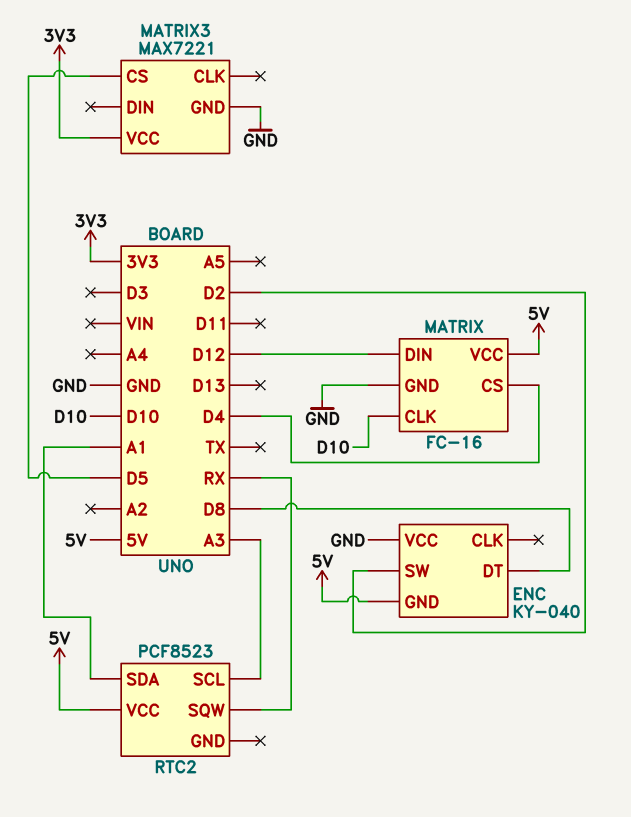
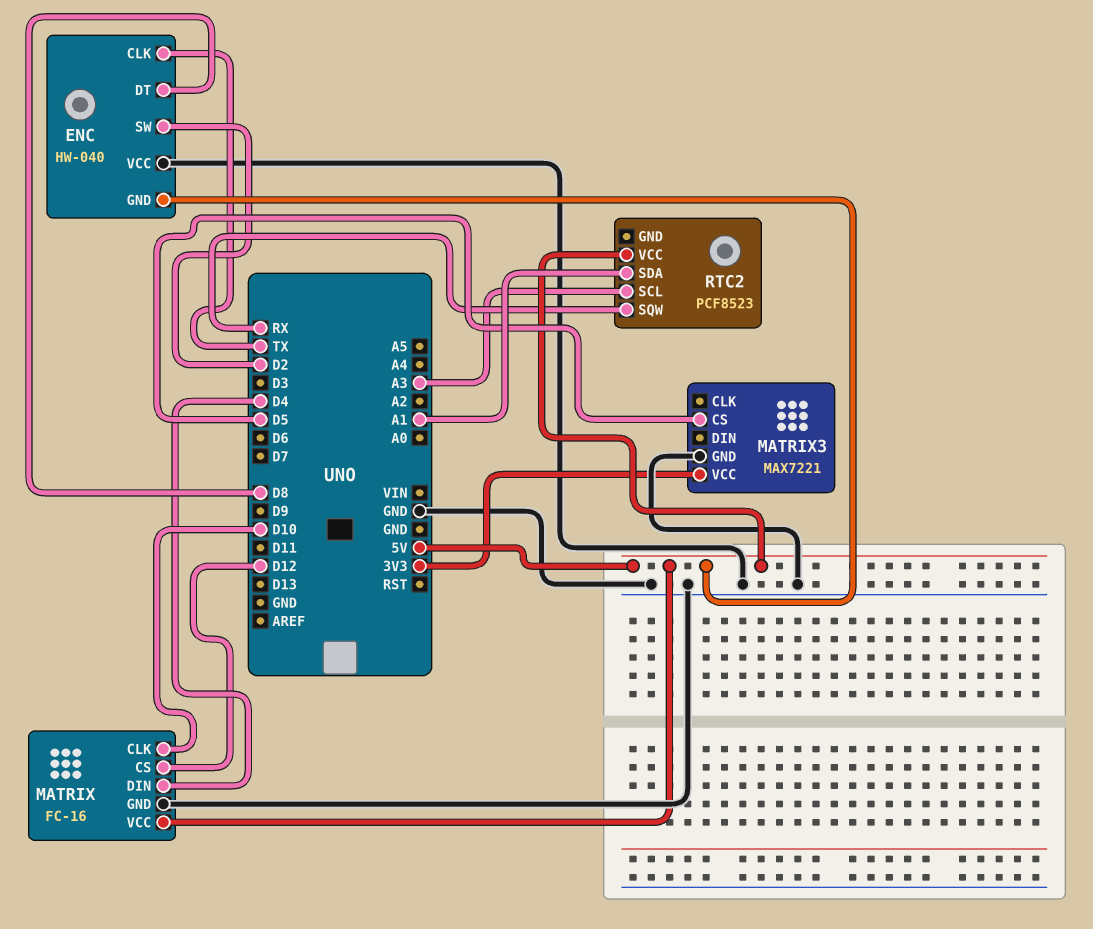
ENC: KY-040 -> HW-040
ENC pin CLK: none -> TX
MATRIX pin CS: D4 -> D12
MATRIX pin DIN: D12 -> D4

